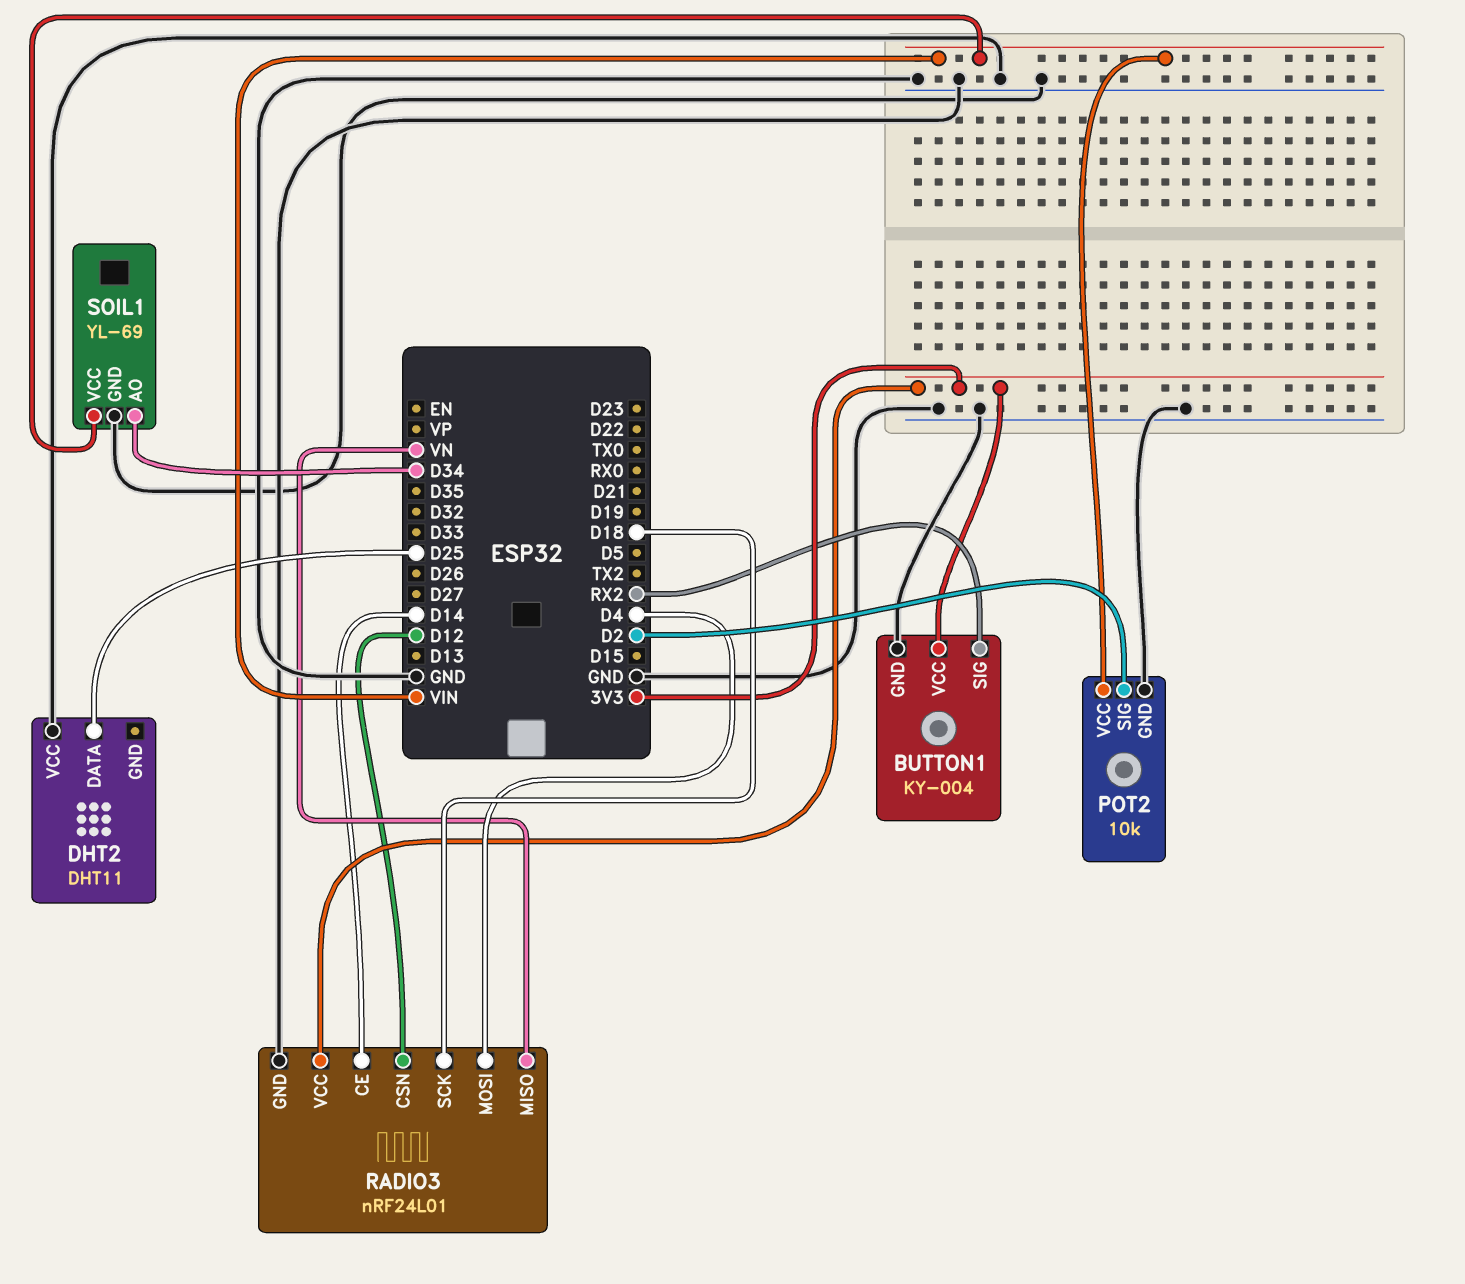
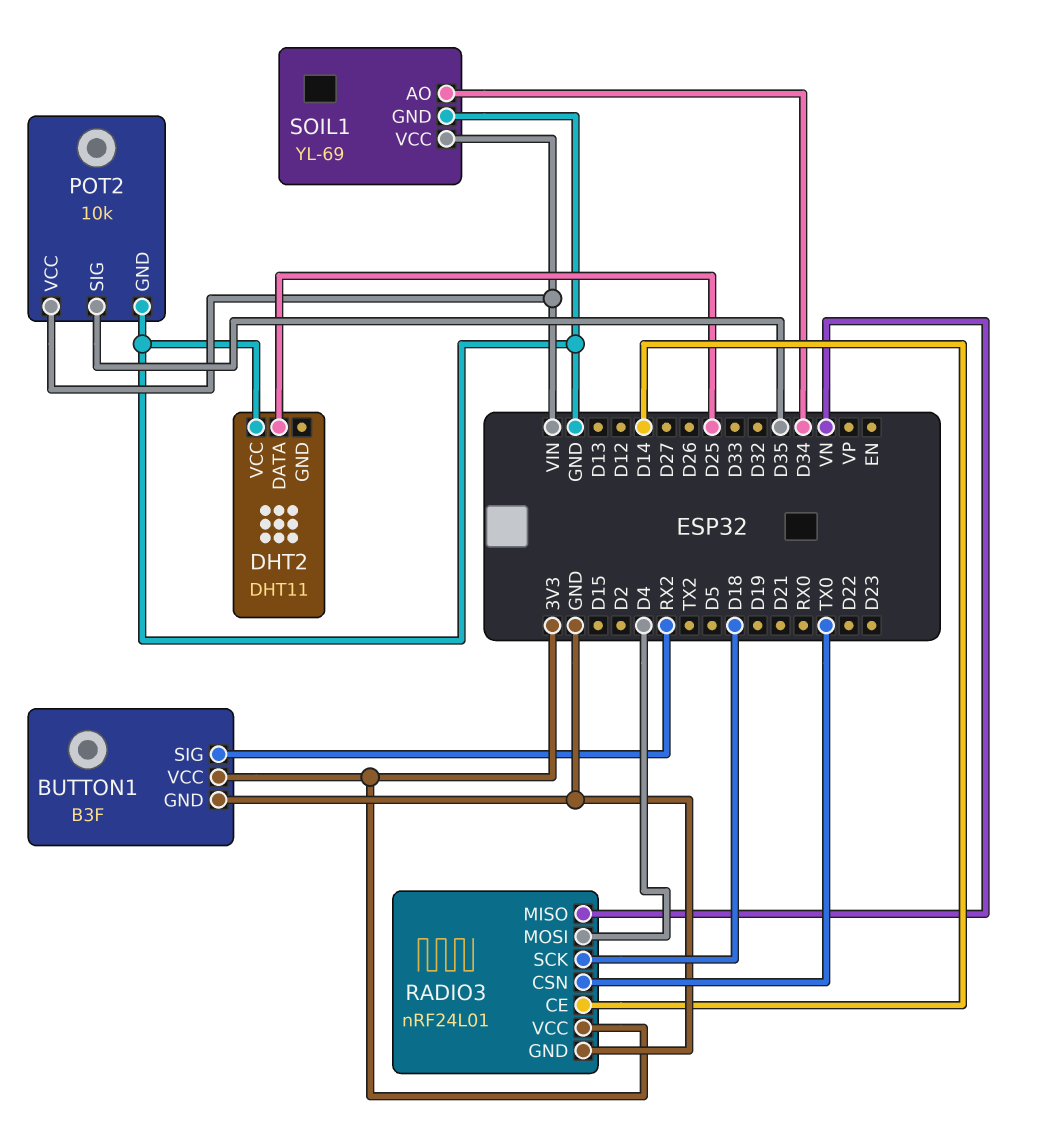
BUTTON1: KY-004 -> B3F
POT2 pin SIG: D2 -> D35
RADIO3 pin CSN: D12 -> TX0

